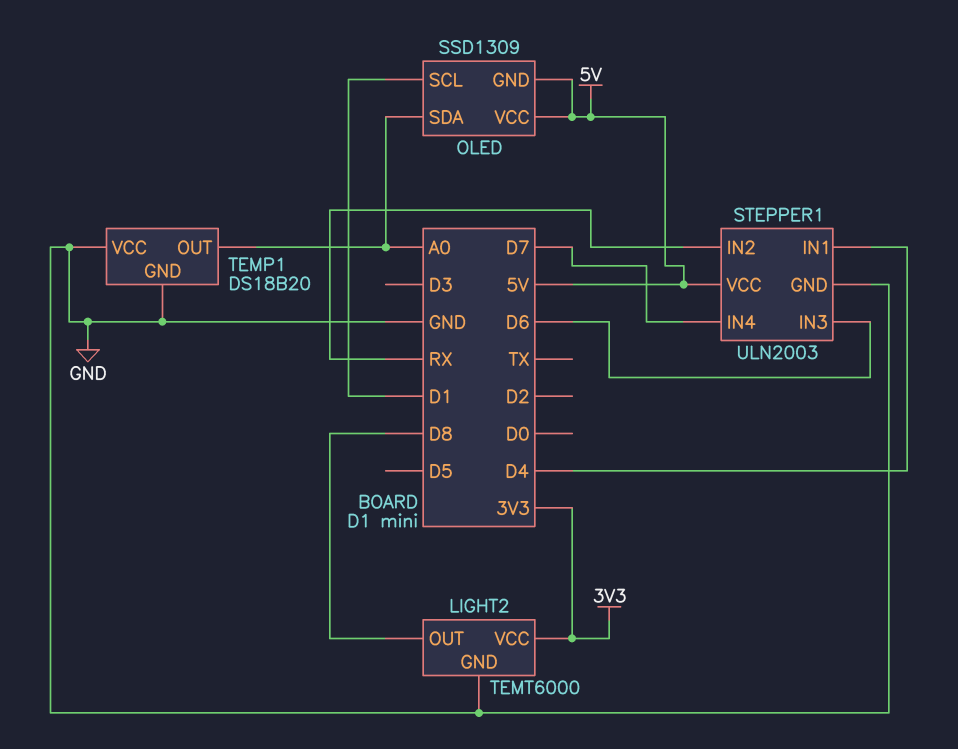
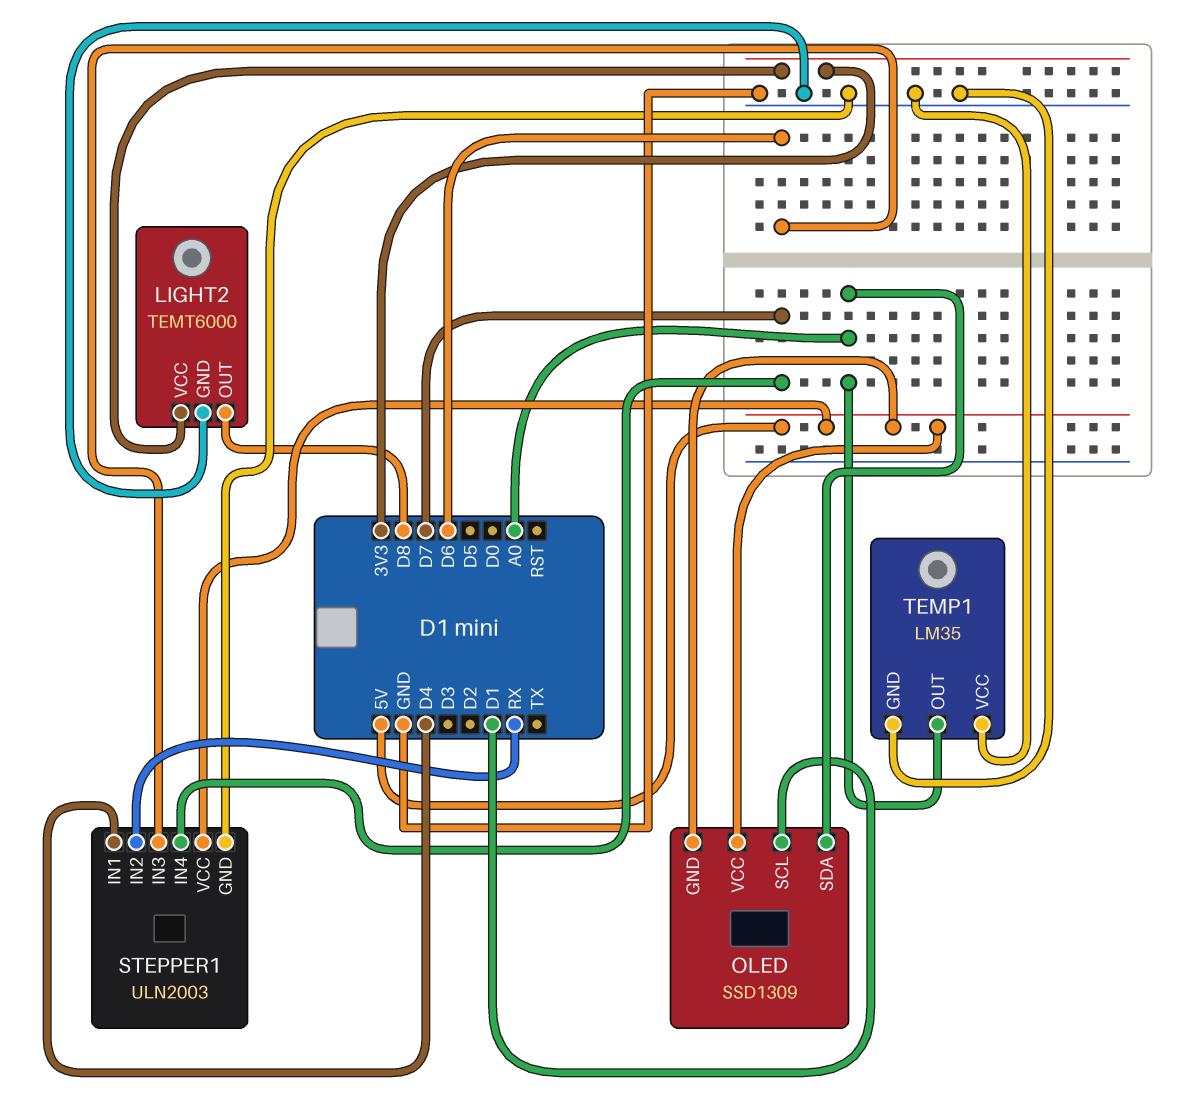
TEMP1: DS18B20 -> LM35

